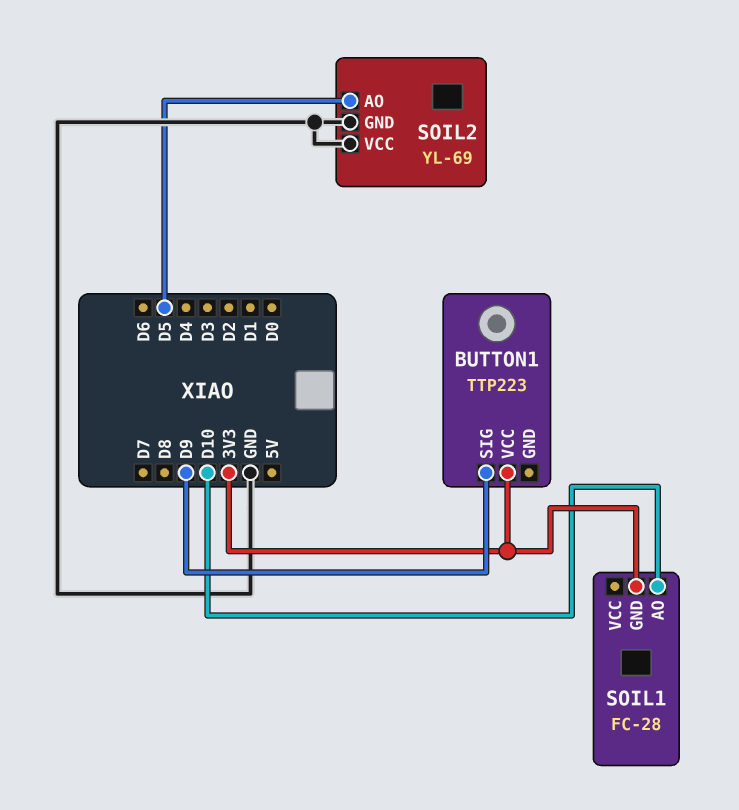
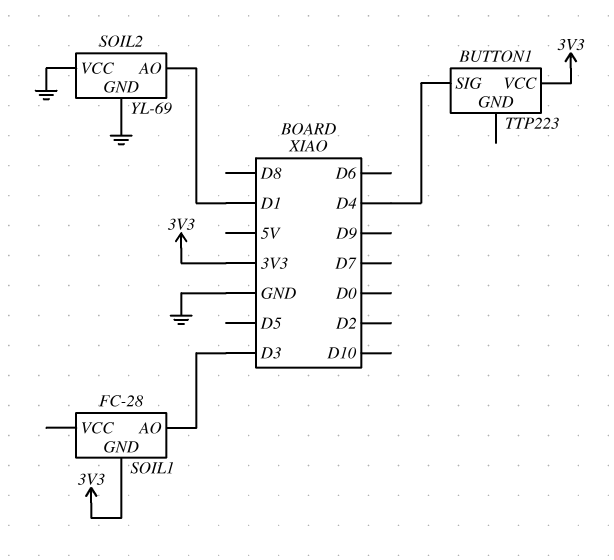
BUTTON1 pin SIG: D9 -> D4
SOIL1 pin AO: D10 -> D3
SOIL2 pin AO: D5 -> D1

